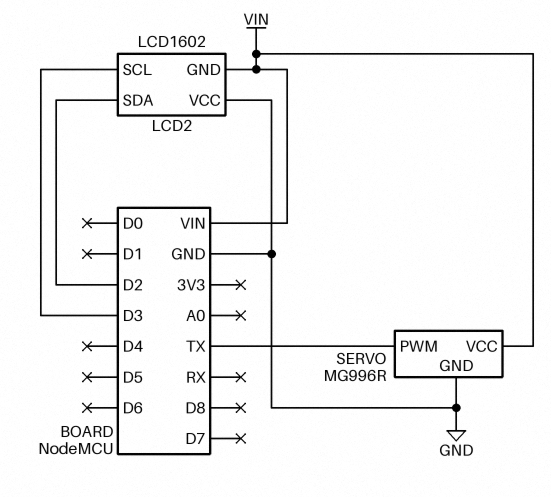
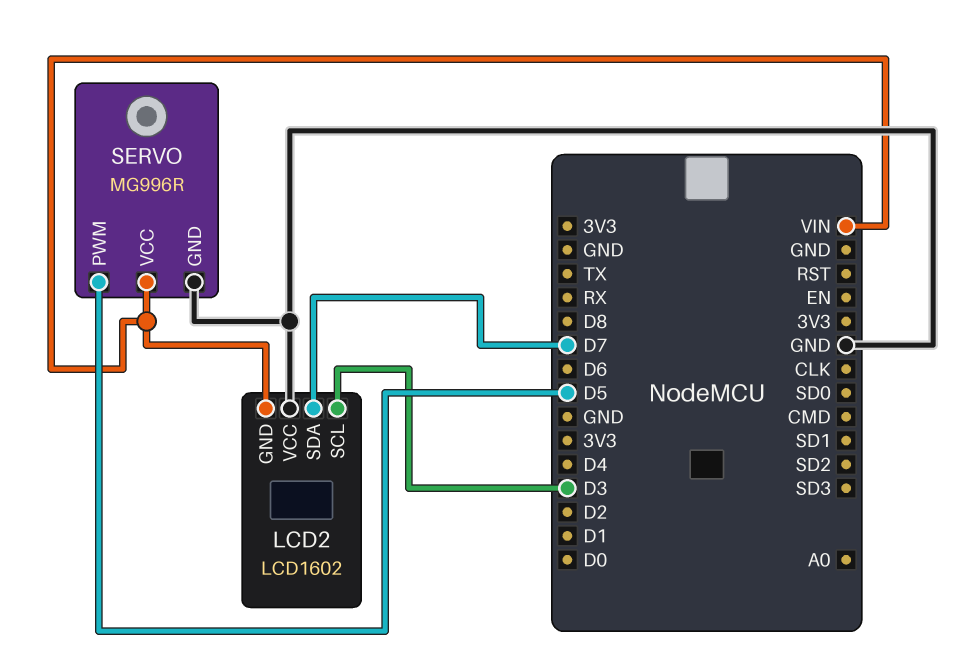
LCD2 pin SDA: D2 -> D7
SERVO pin PWM: TX -> D5

